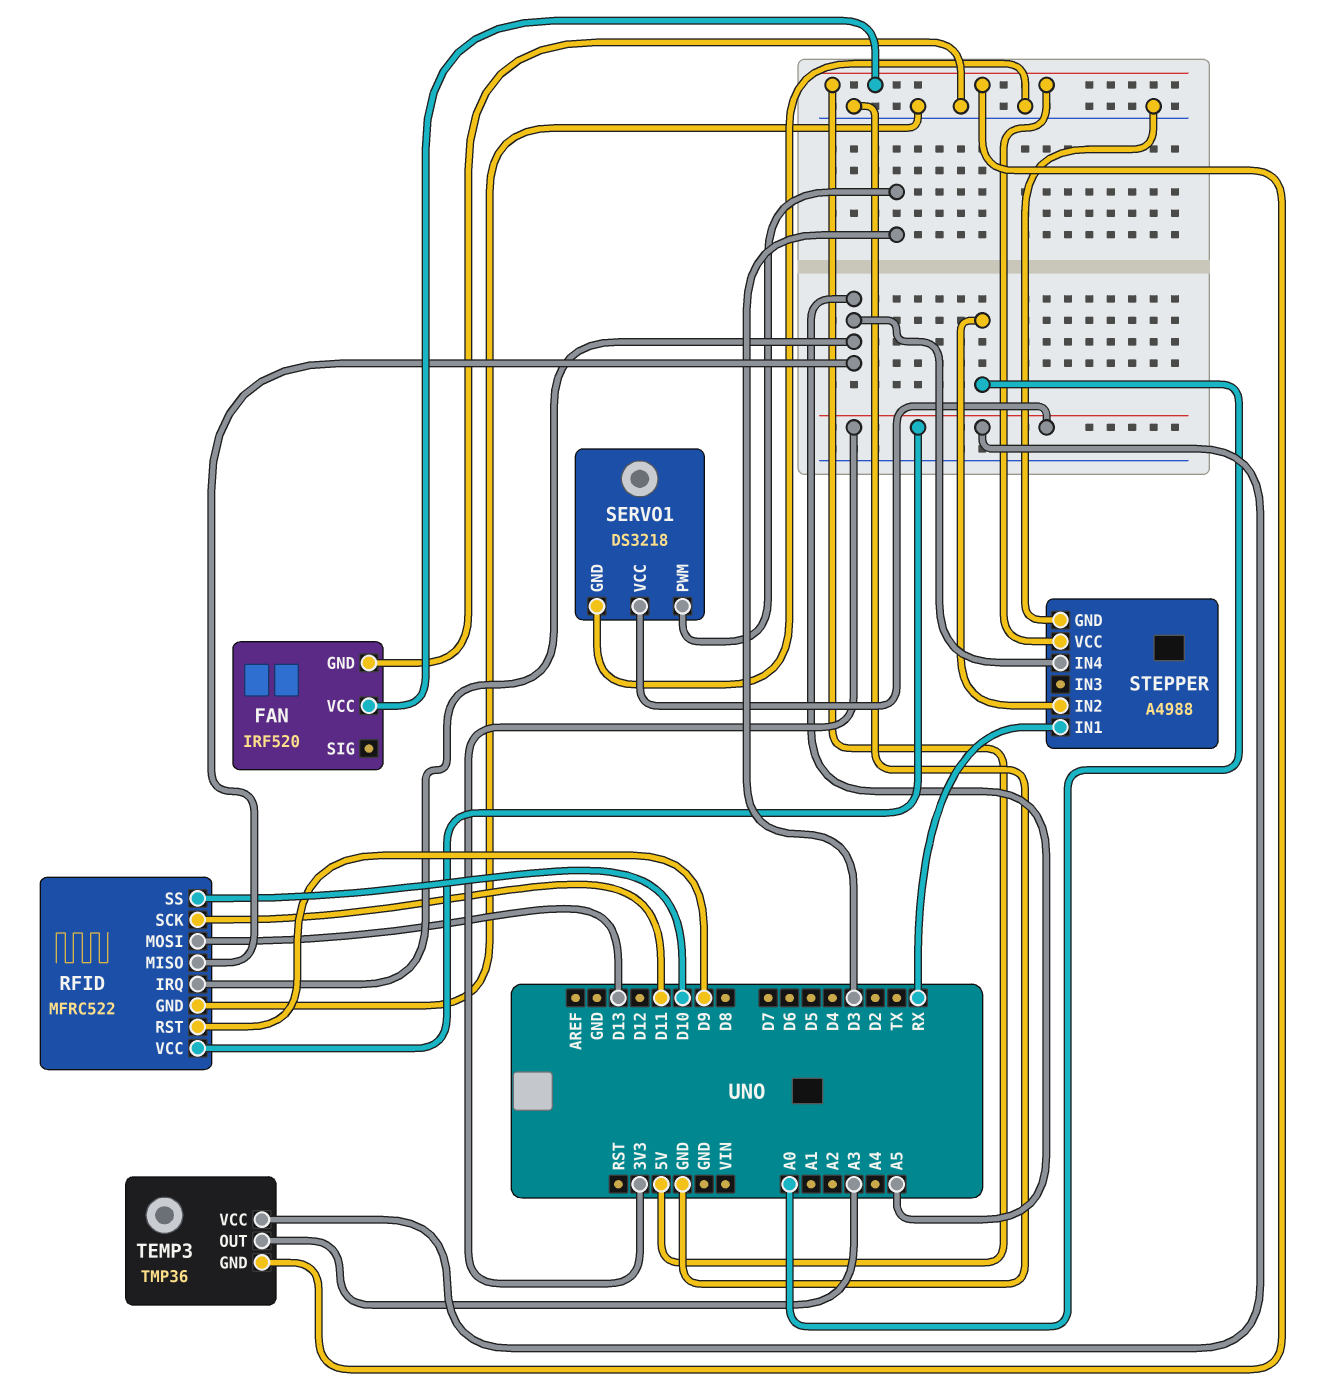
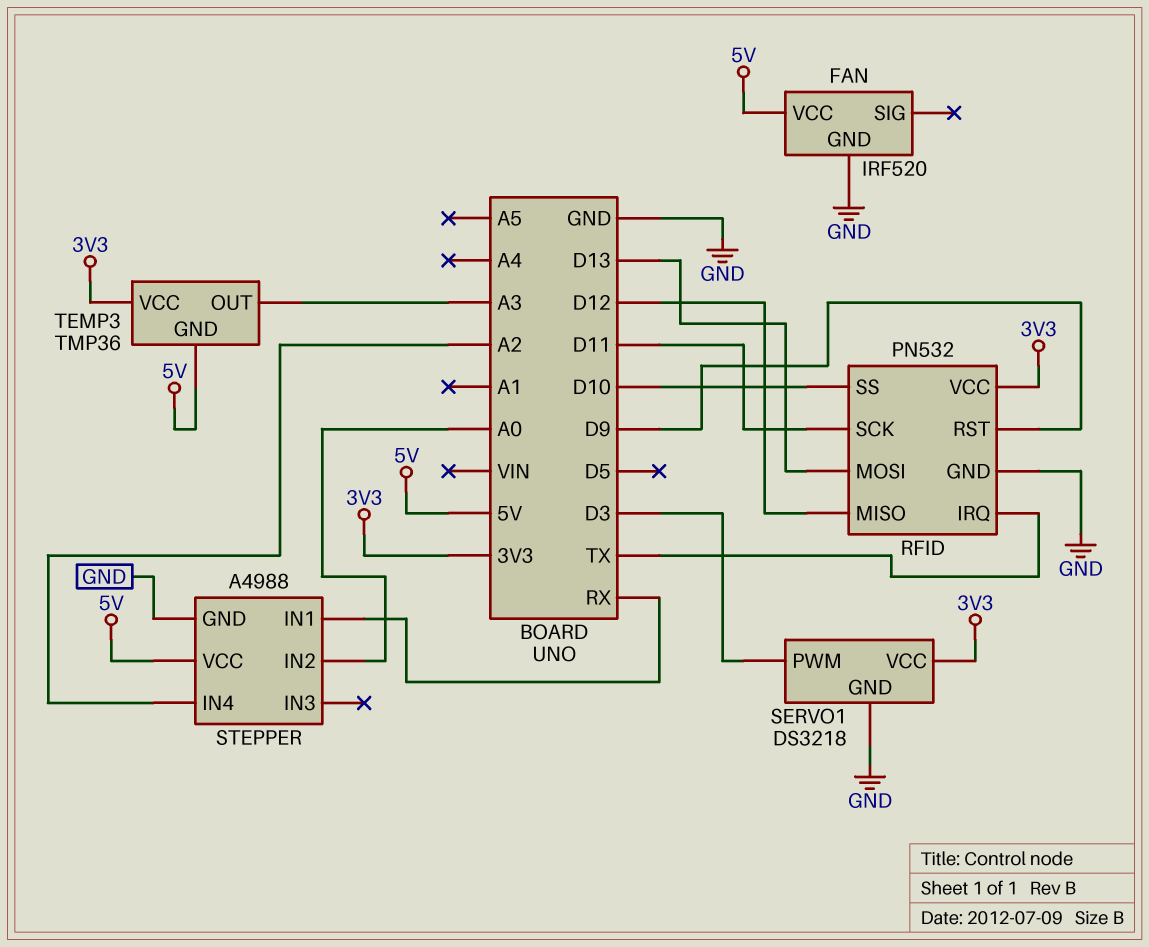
RFID: MFRC522 -> PN532
RFID pin IRQ: A5 -> TX
RFID pin MISO: A5 -> D12
STEPPER pin IN4: A5 -> A2

